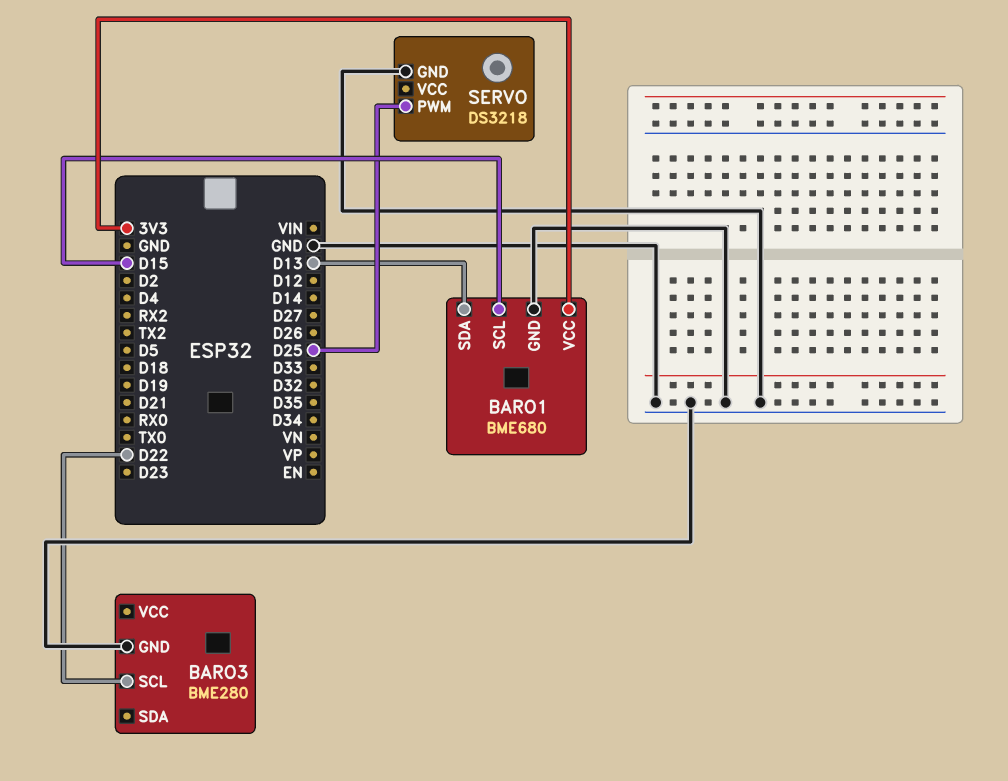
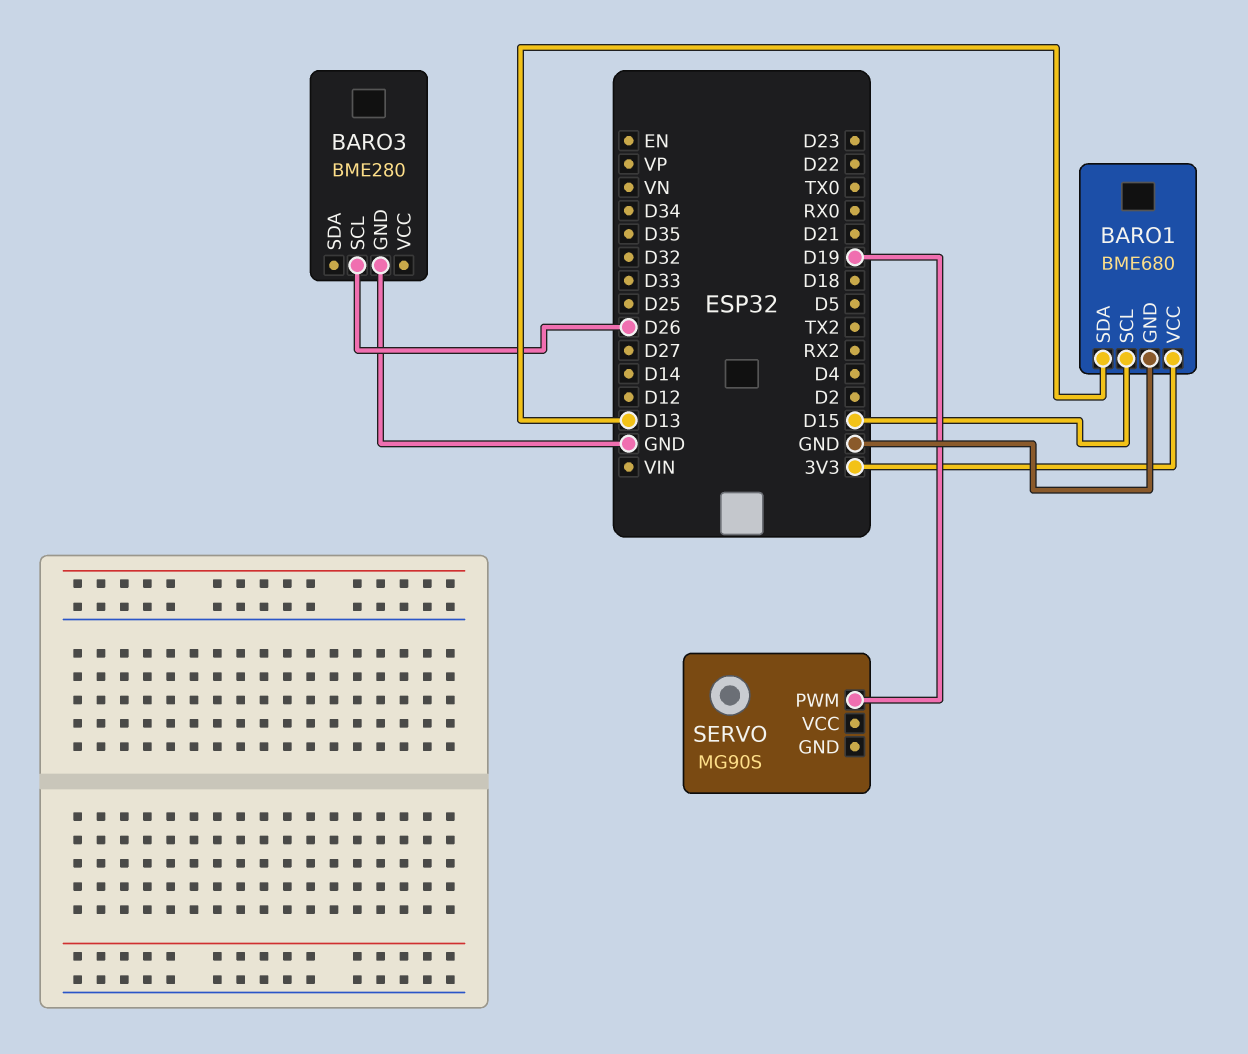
BARO3 pin SCL: D22 -> D26
SERVO: DS3218 -> MG90S
SERVO pin GND: GND -> none
SERVO pin PWM: D25 -> D19

